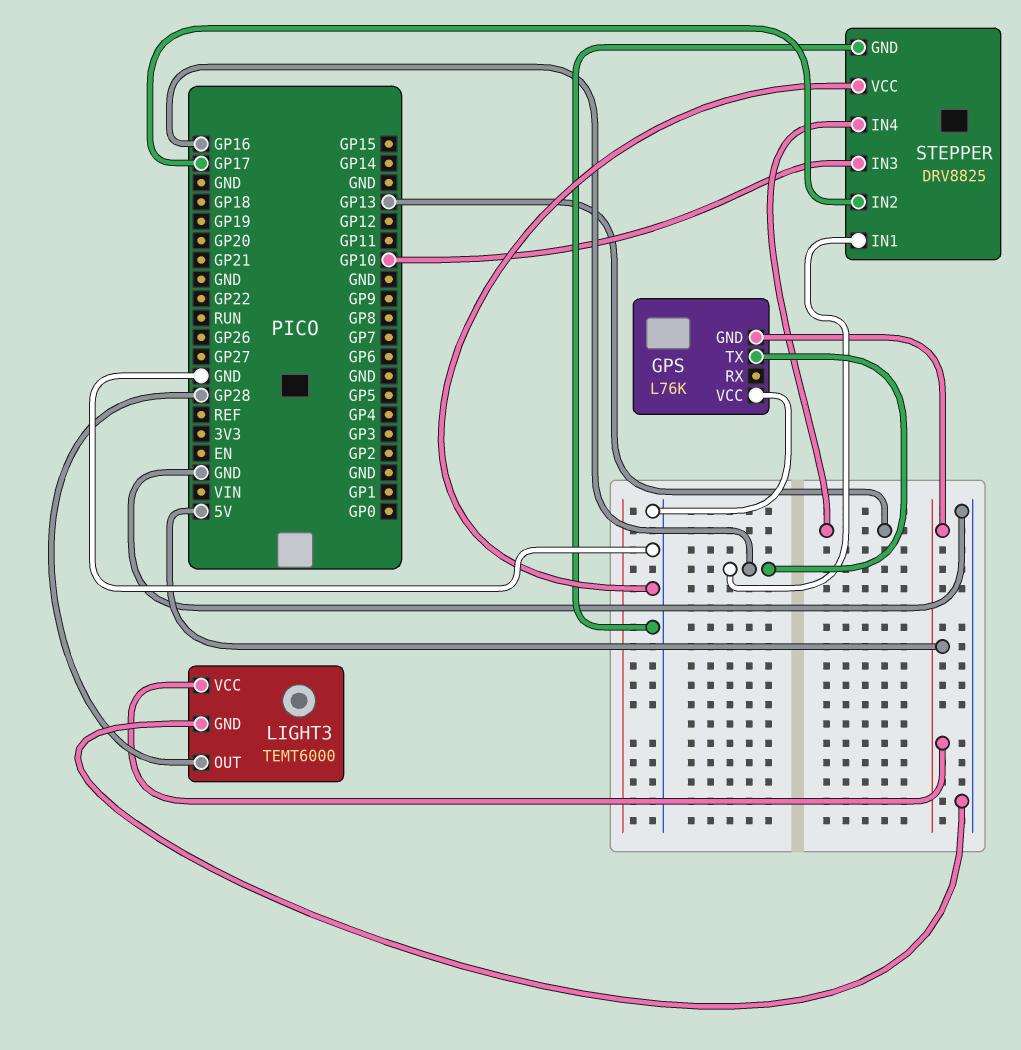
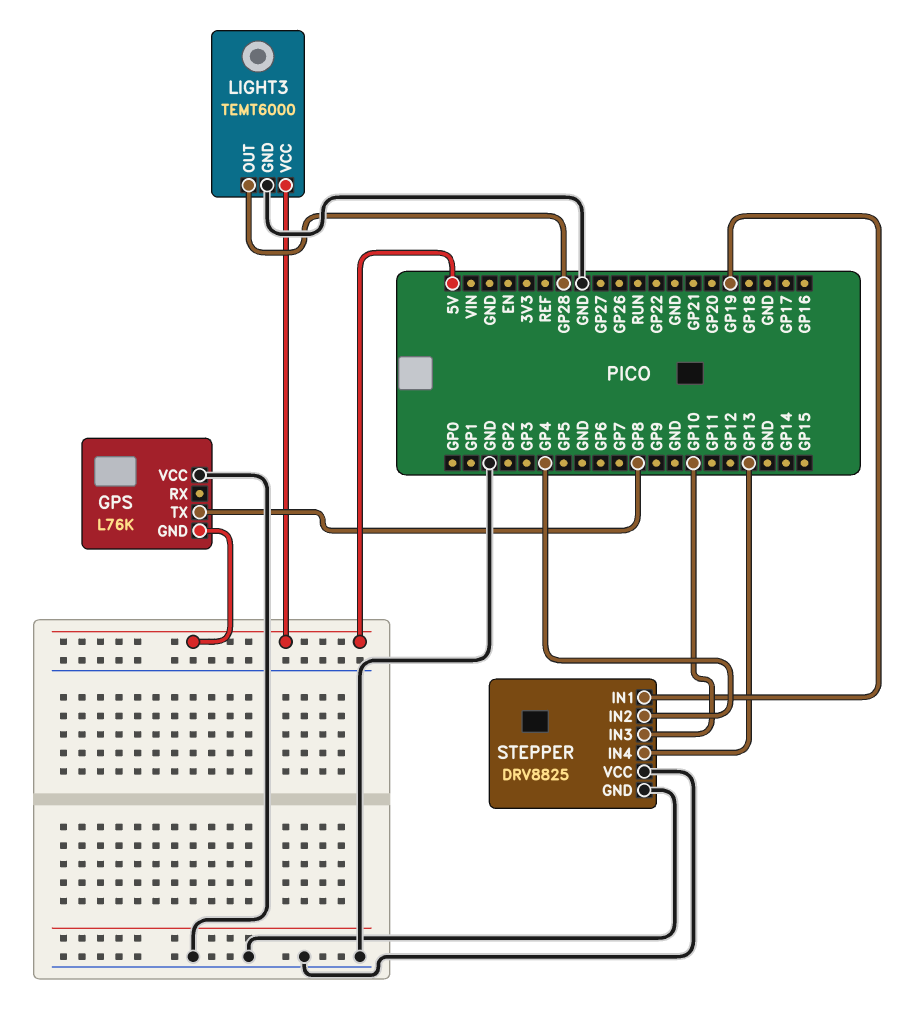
GPS pin TX: GP16 -> GP8
STEPPER pin IN1: GP16 -> GP19
STEPPER pin IN2: GP17 -> GP4

